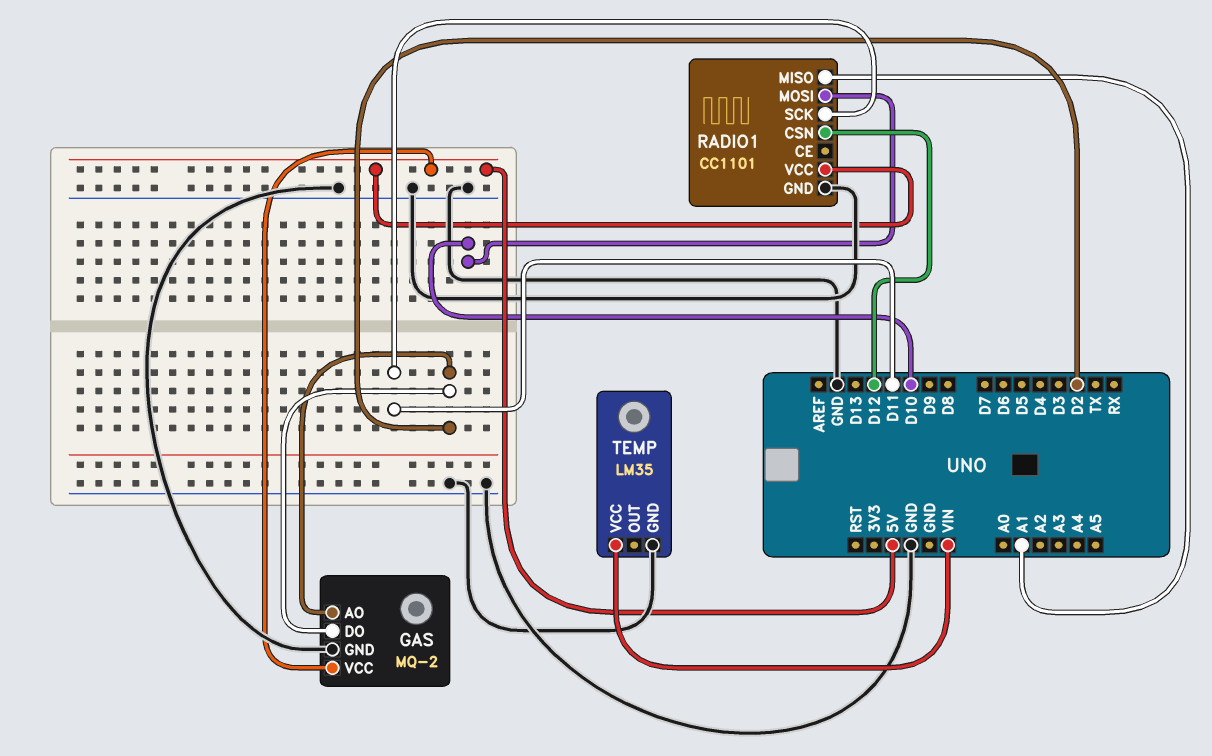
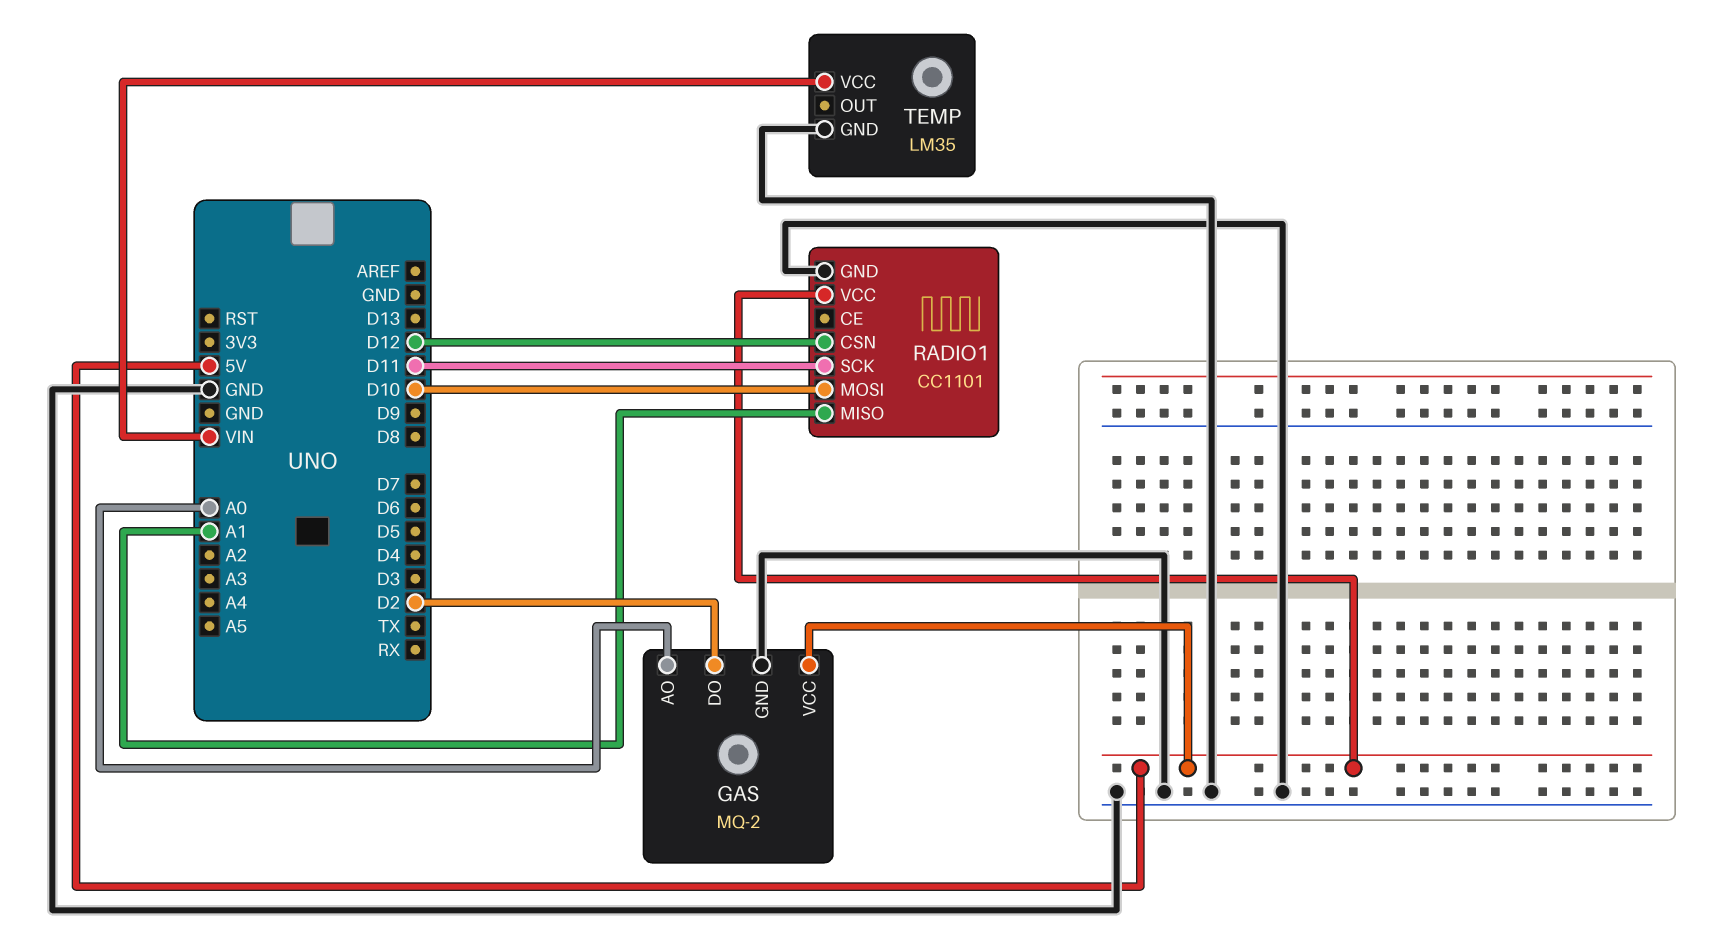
GAS pin AO: D2 -> A0

